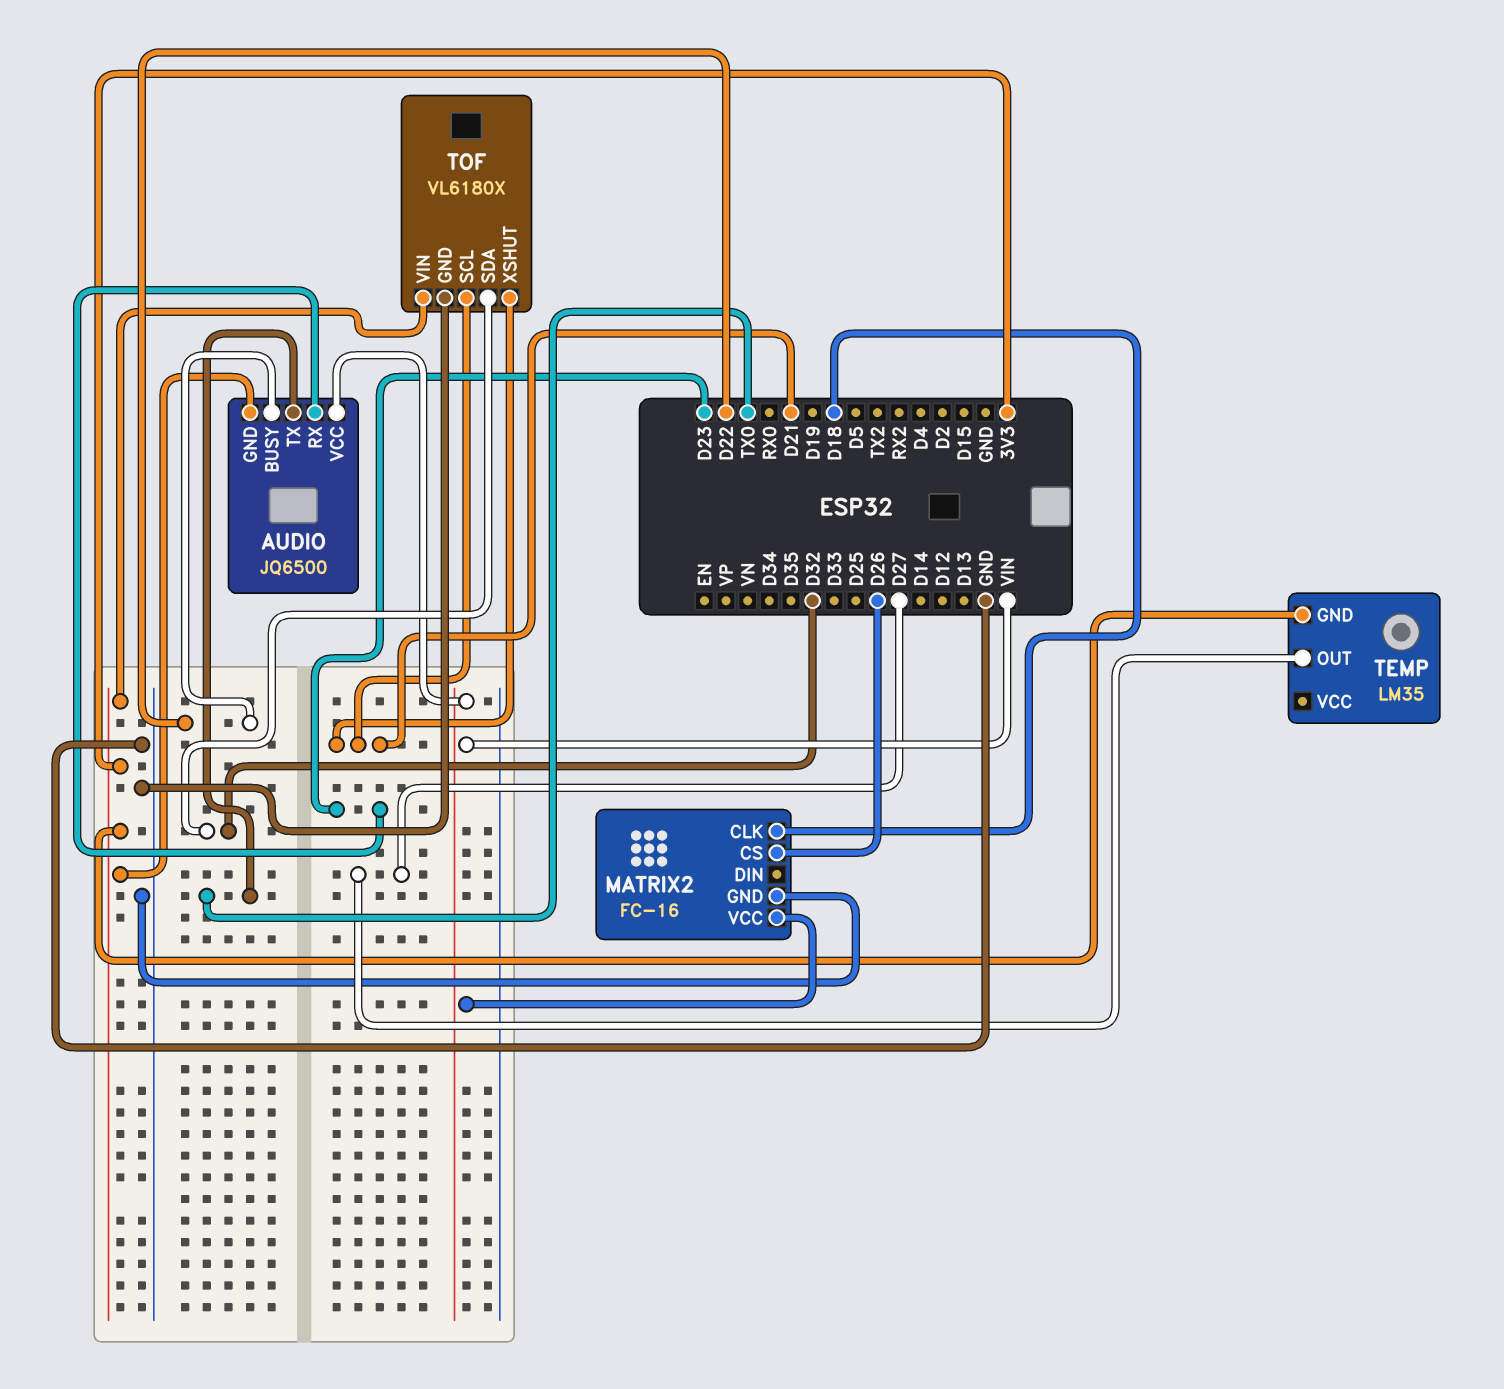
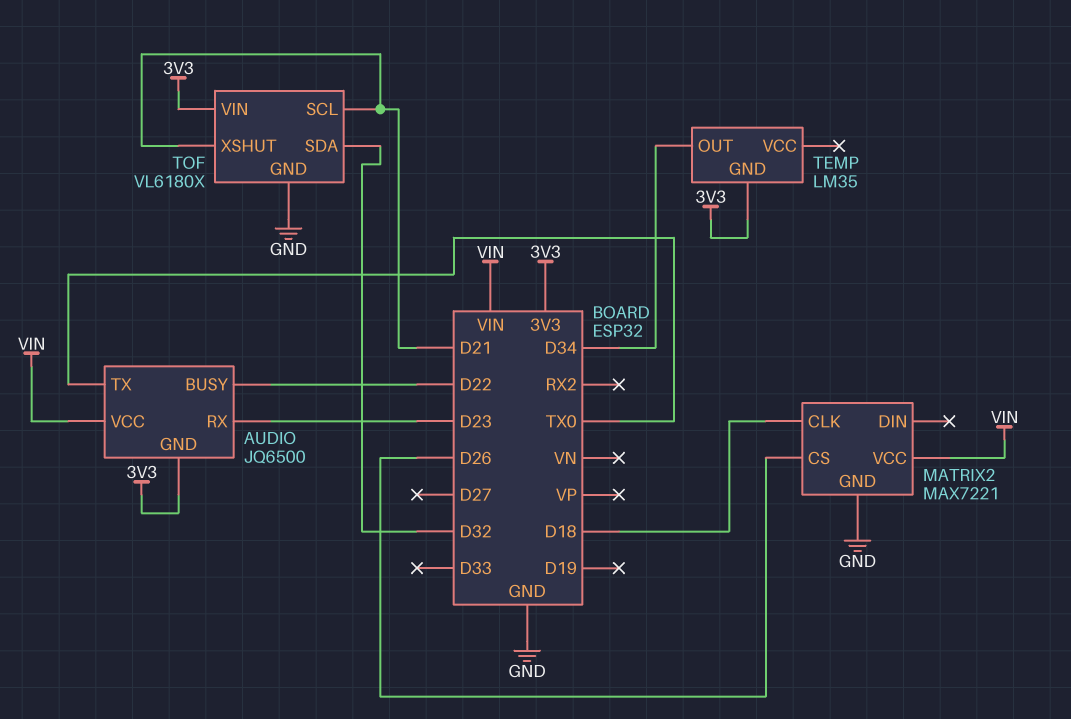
MATRIX2: FC-16 -> MAX7221
TEMP pin OUT: D27 -> D34

